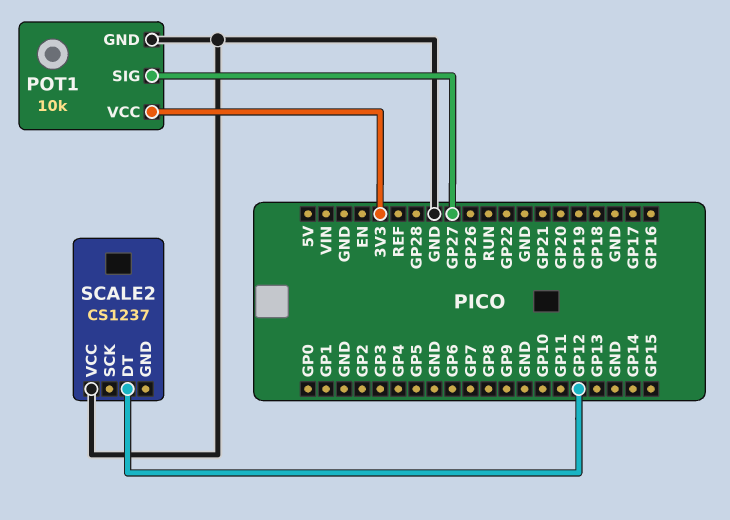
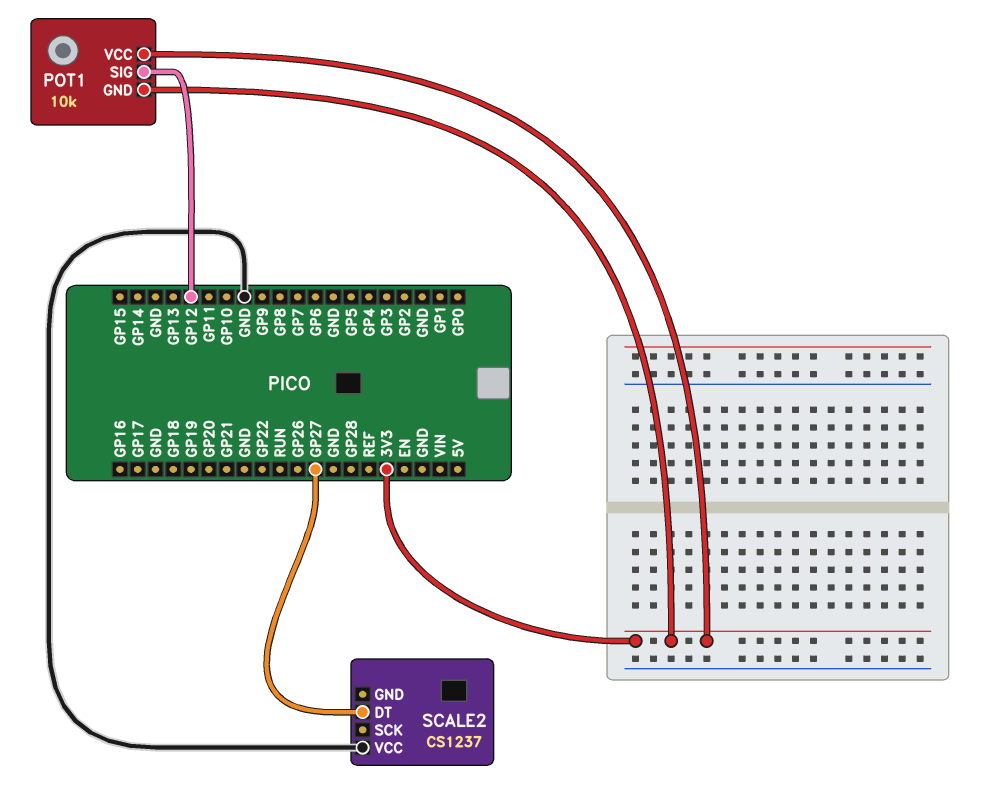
POT1 pin GND: GND -> 3V3
POT1 pin SIG: GP27 -> GP12
SCALE2 pin DT: GP12 -> GP27

